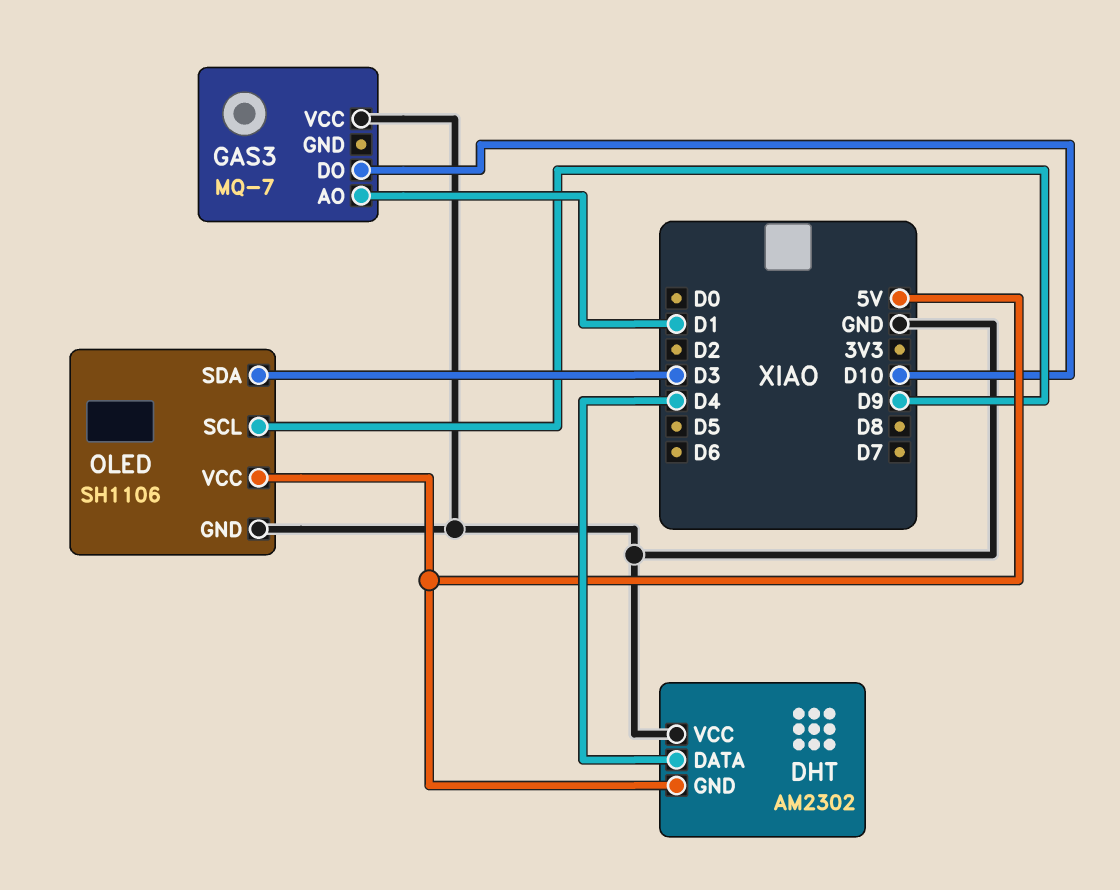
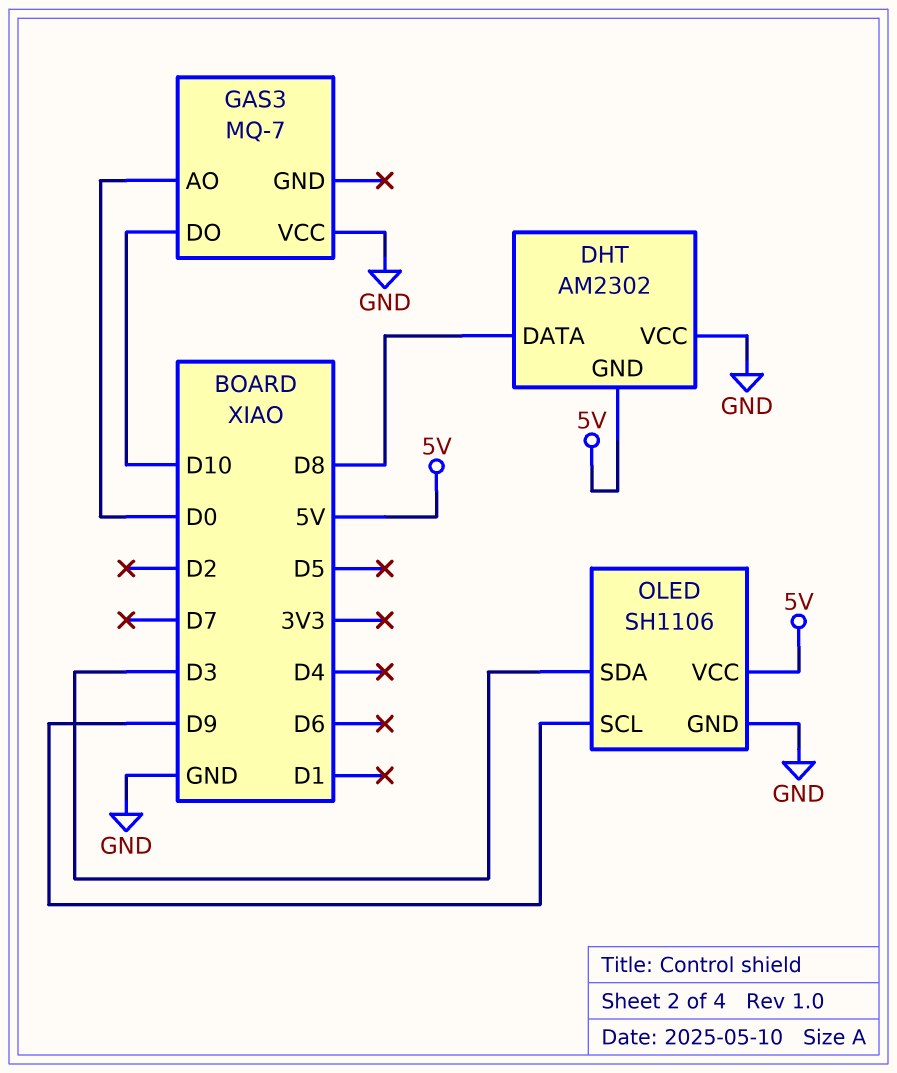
DHT pin DATA: D4 -> D8
GAS3 pin AO: D1 -> D0

